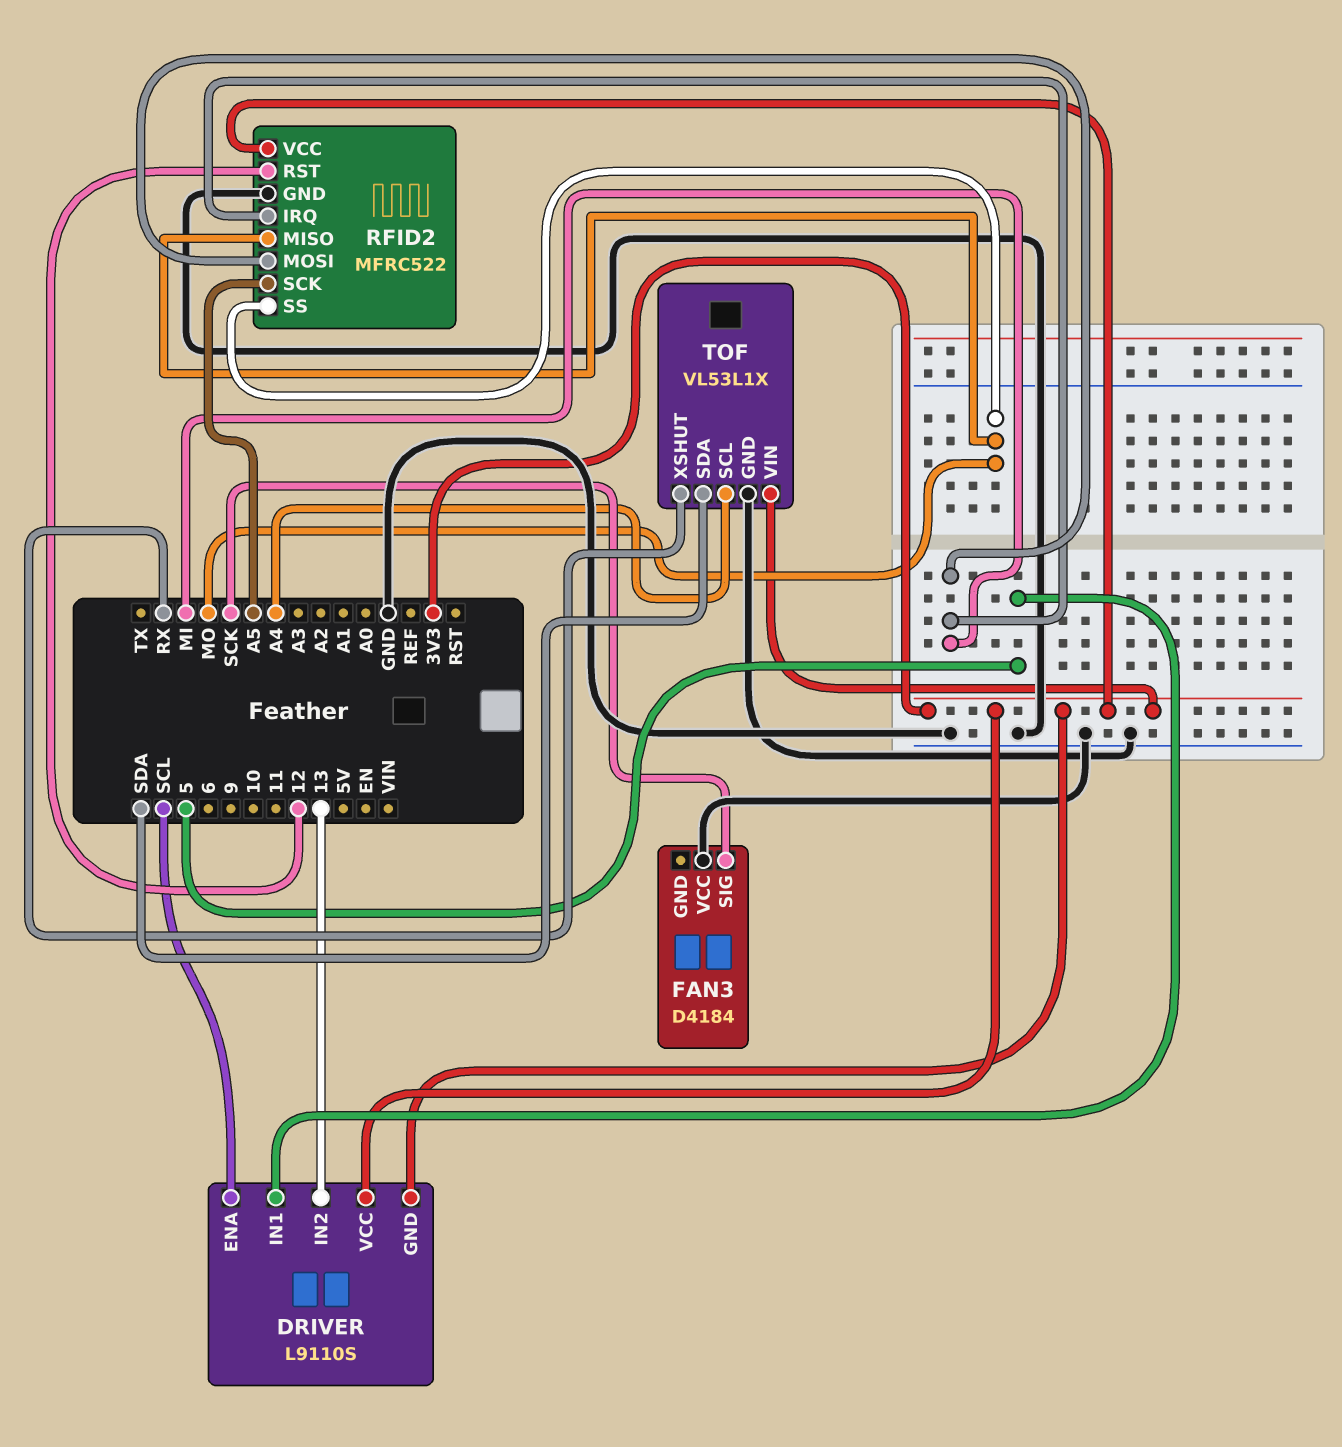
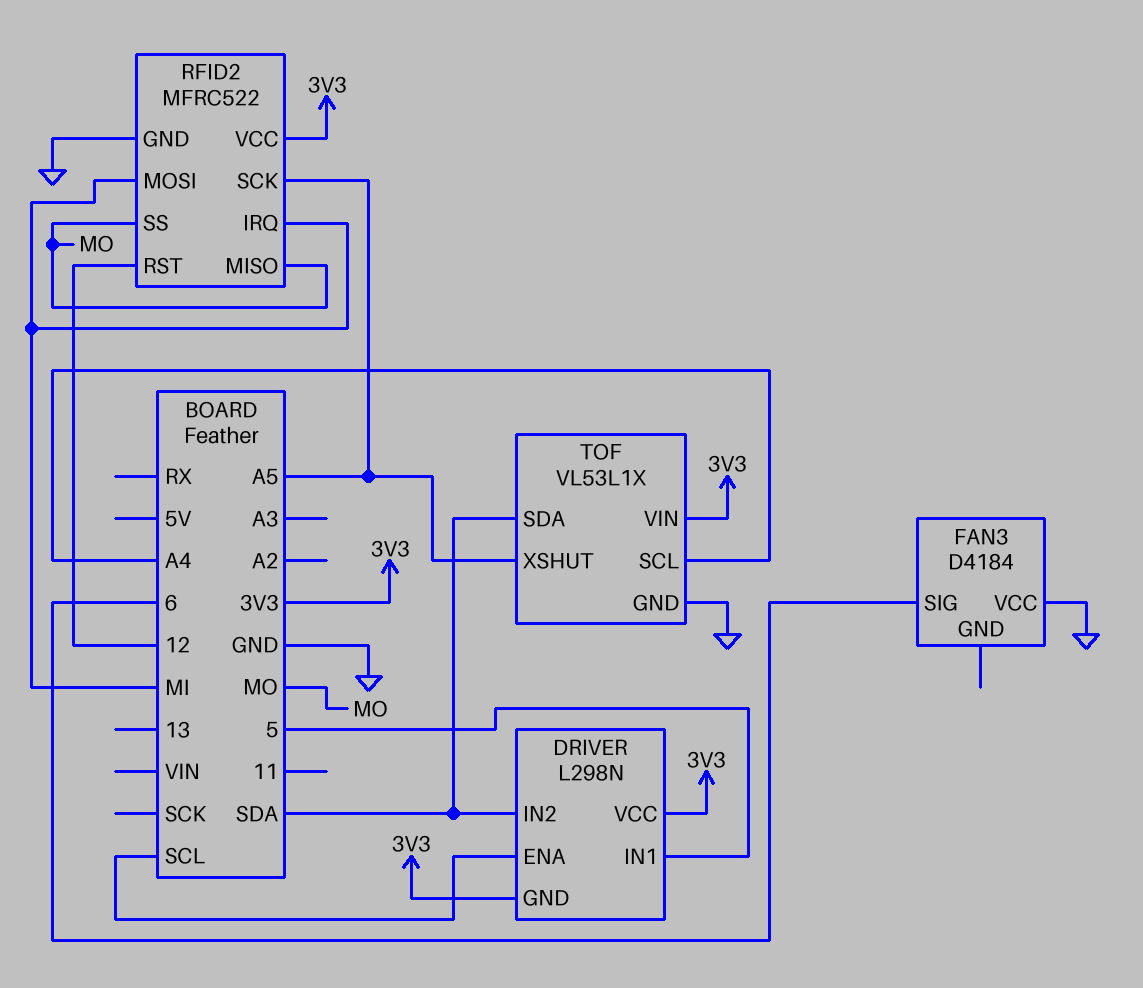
DRIVER: L9110S -> L298N
DRIVER pin IN2: 13 -> SDA
FAN3 pin SIG: SCK -> 6
TOF pin XSHUT: RX -> A5

